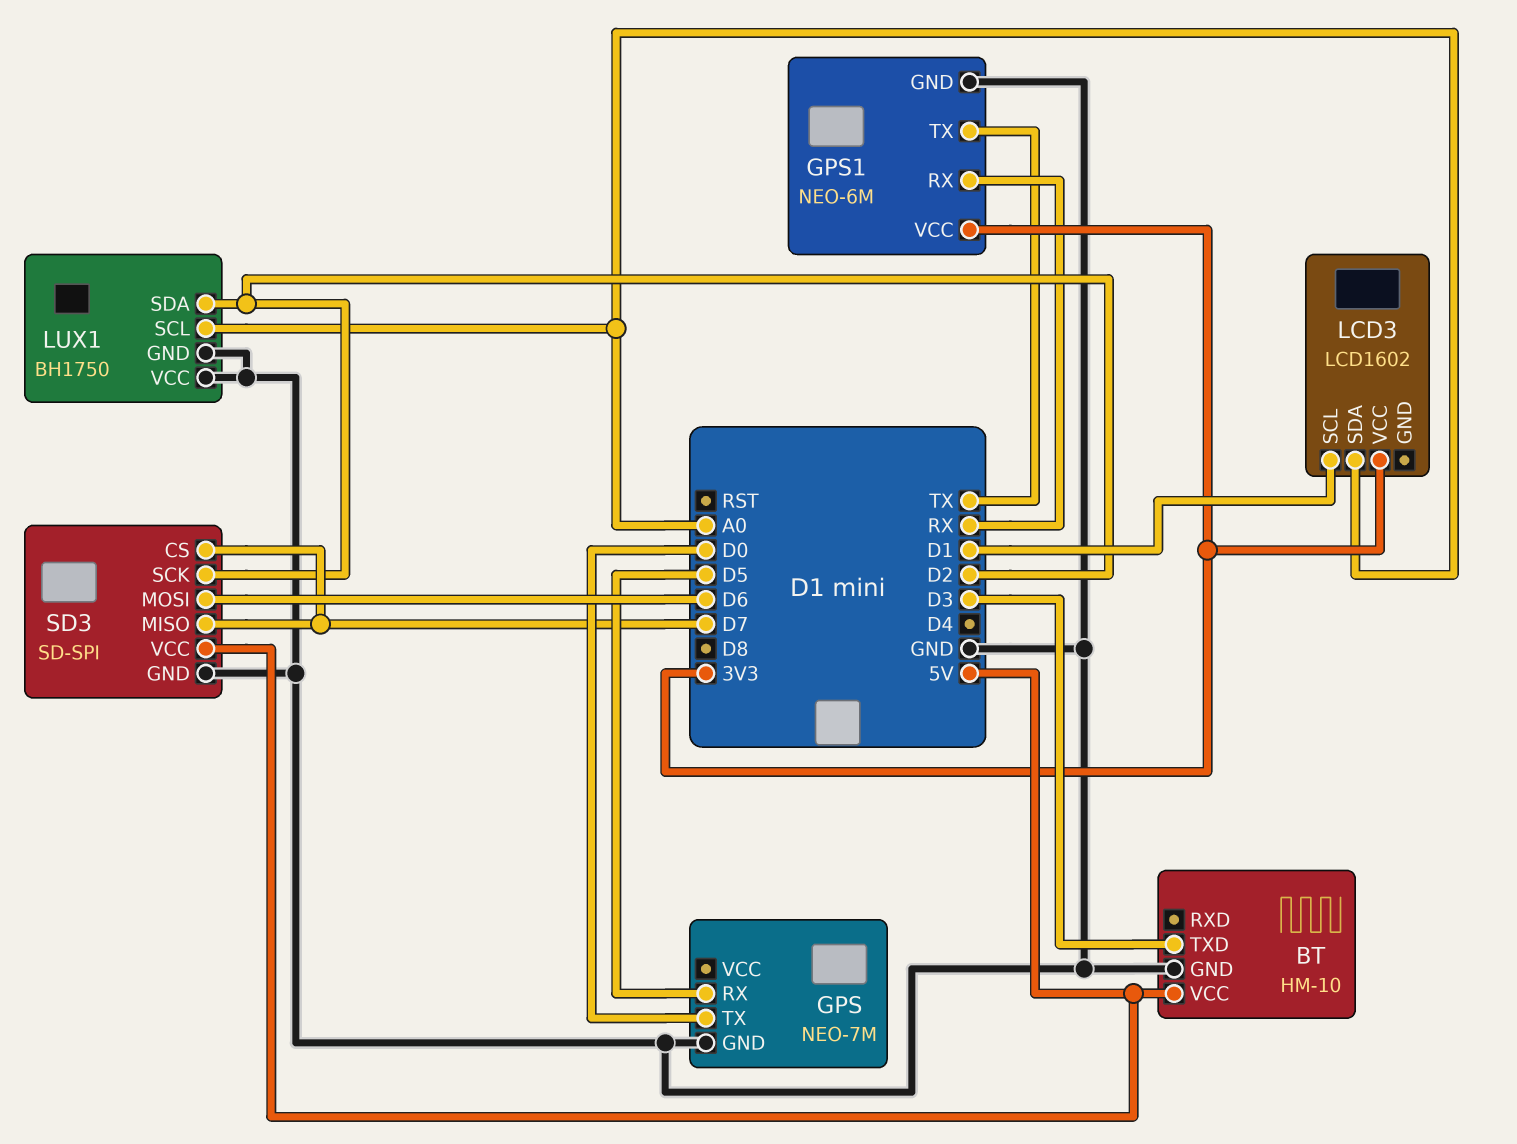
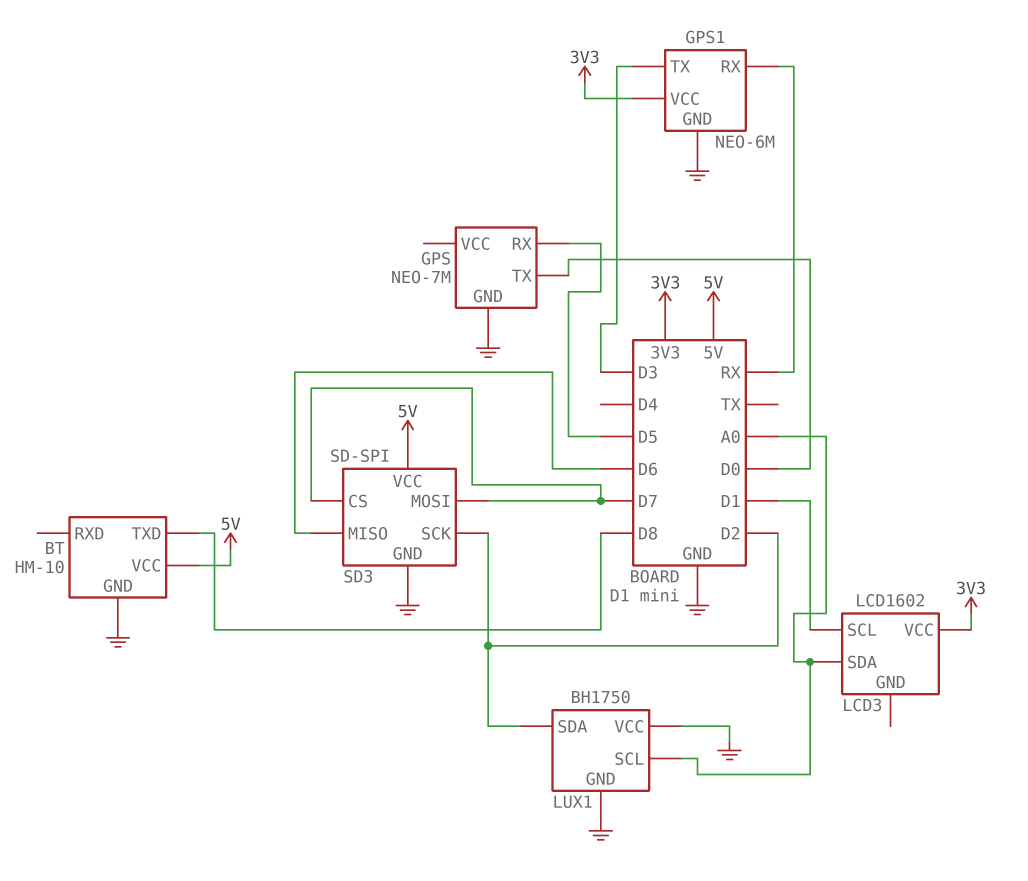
BT pin TXD: D3 -> D8
GPS1 pin TX: TX -> D3
SD3 pin MISO: D7 -> D6
SD3 pin MOSI: D6 -> D7

